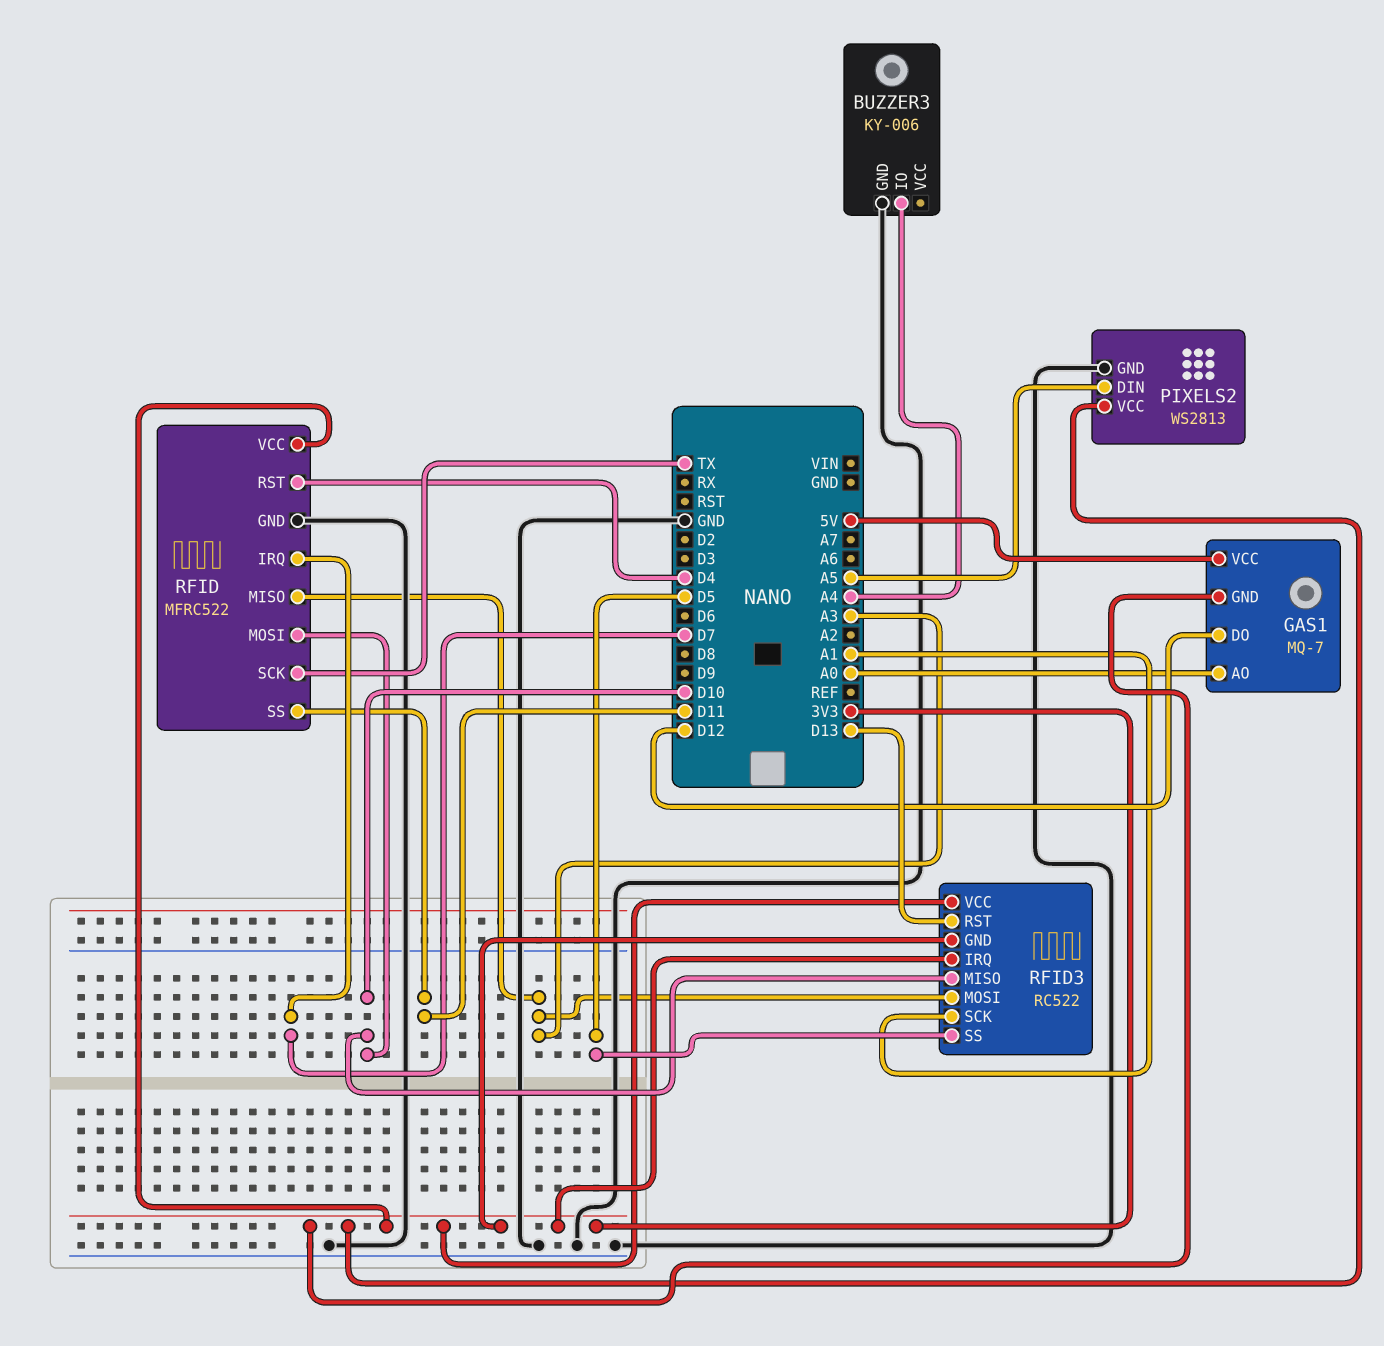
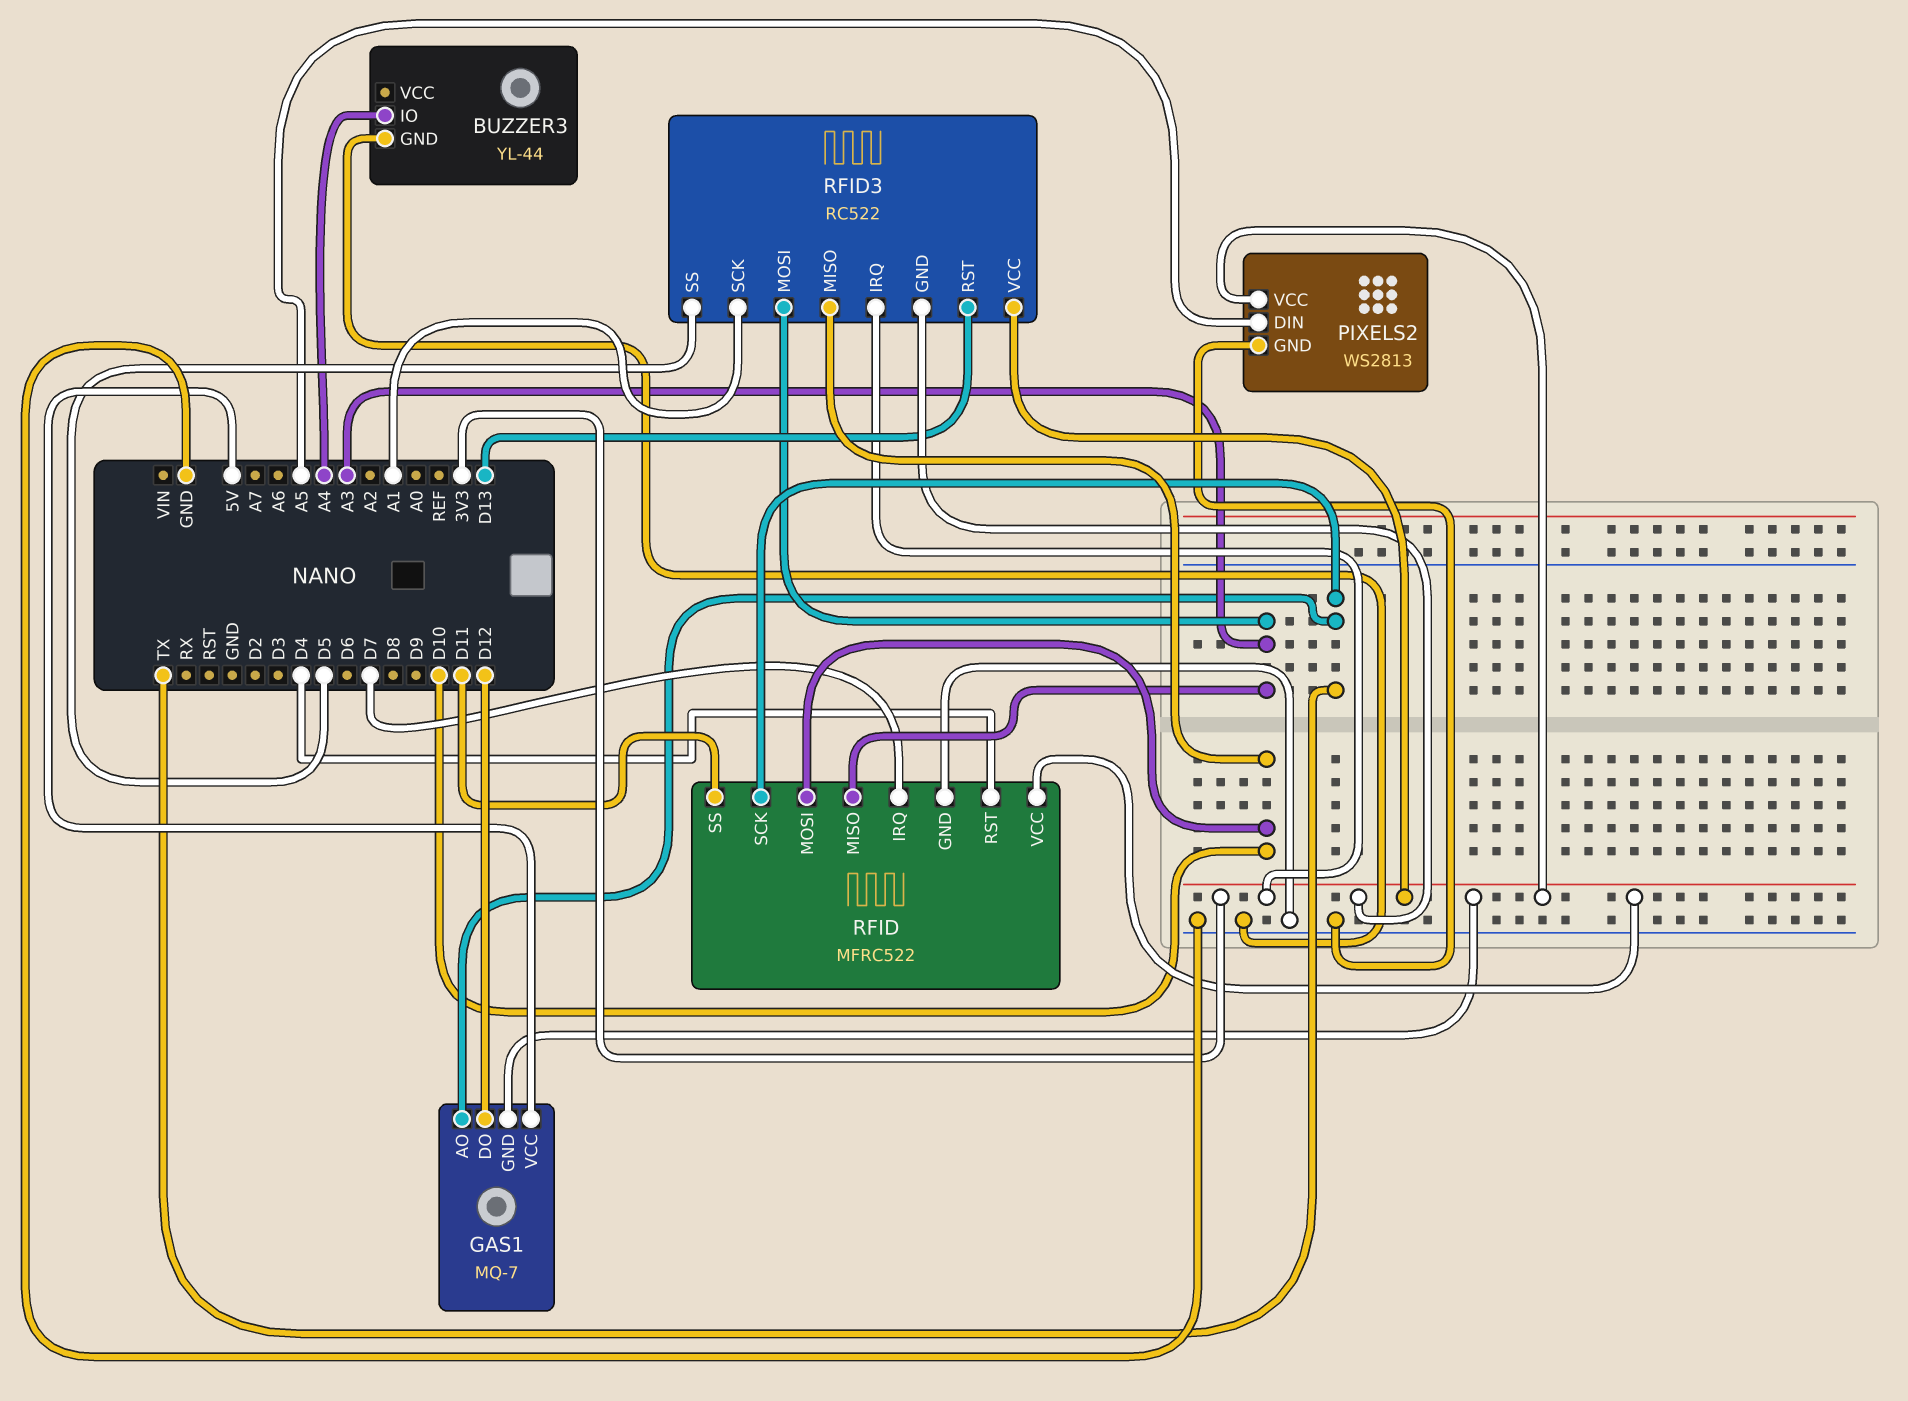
BUZZER3: KY-006 -> YL-44
GAS1 pin AO: A0 -> TX

